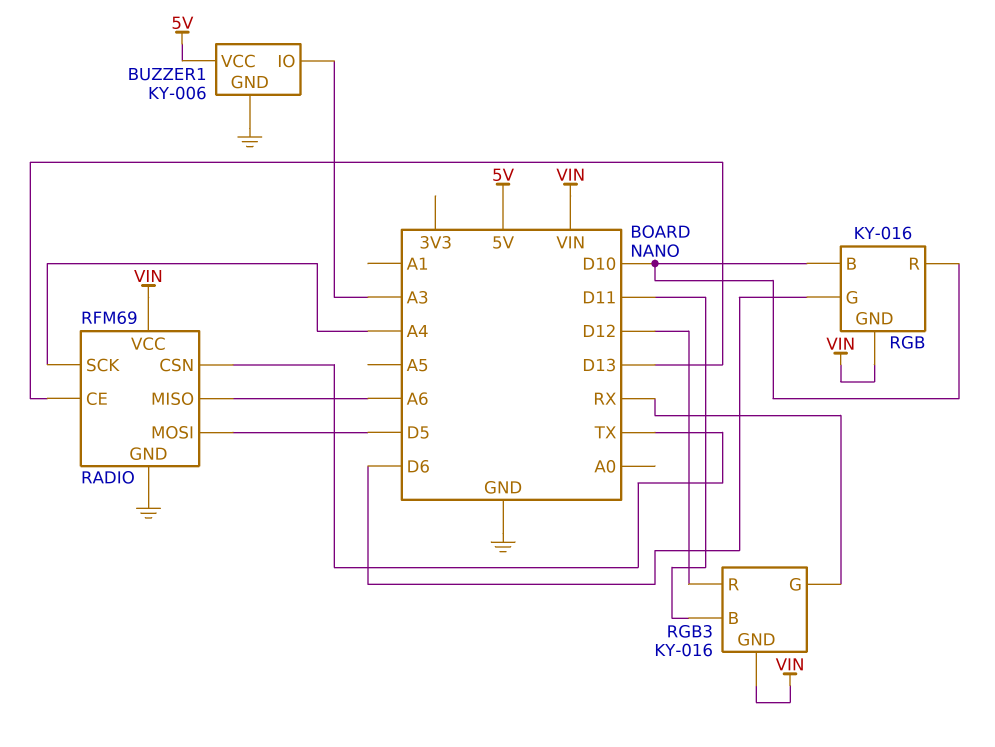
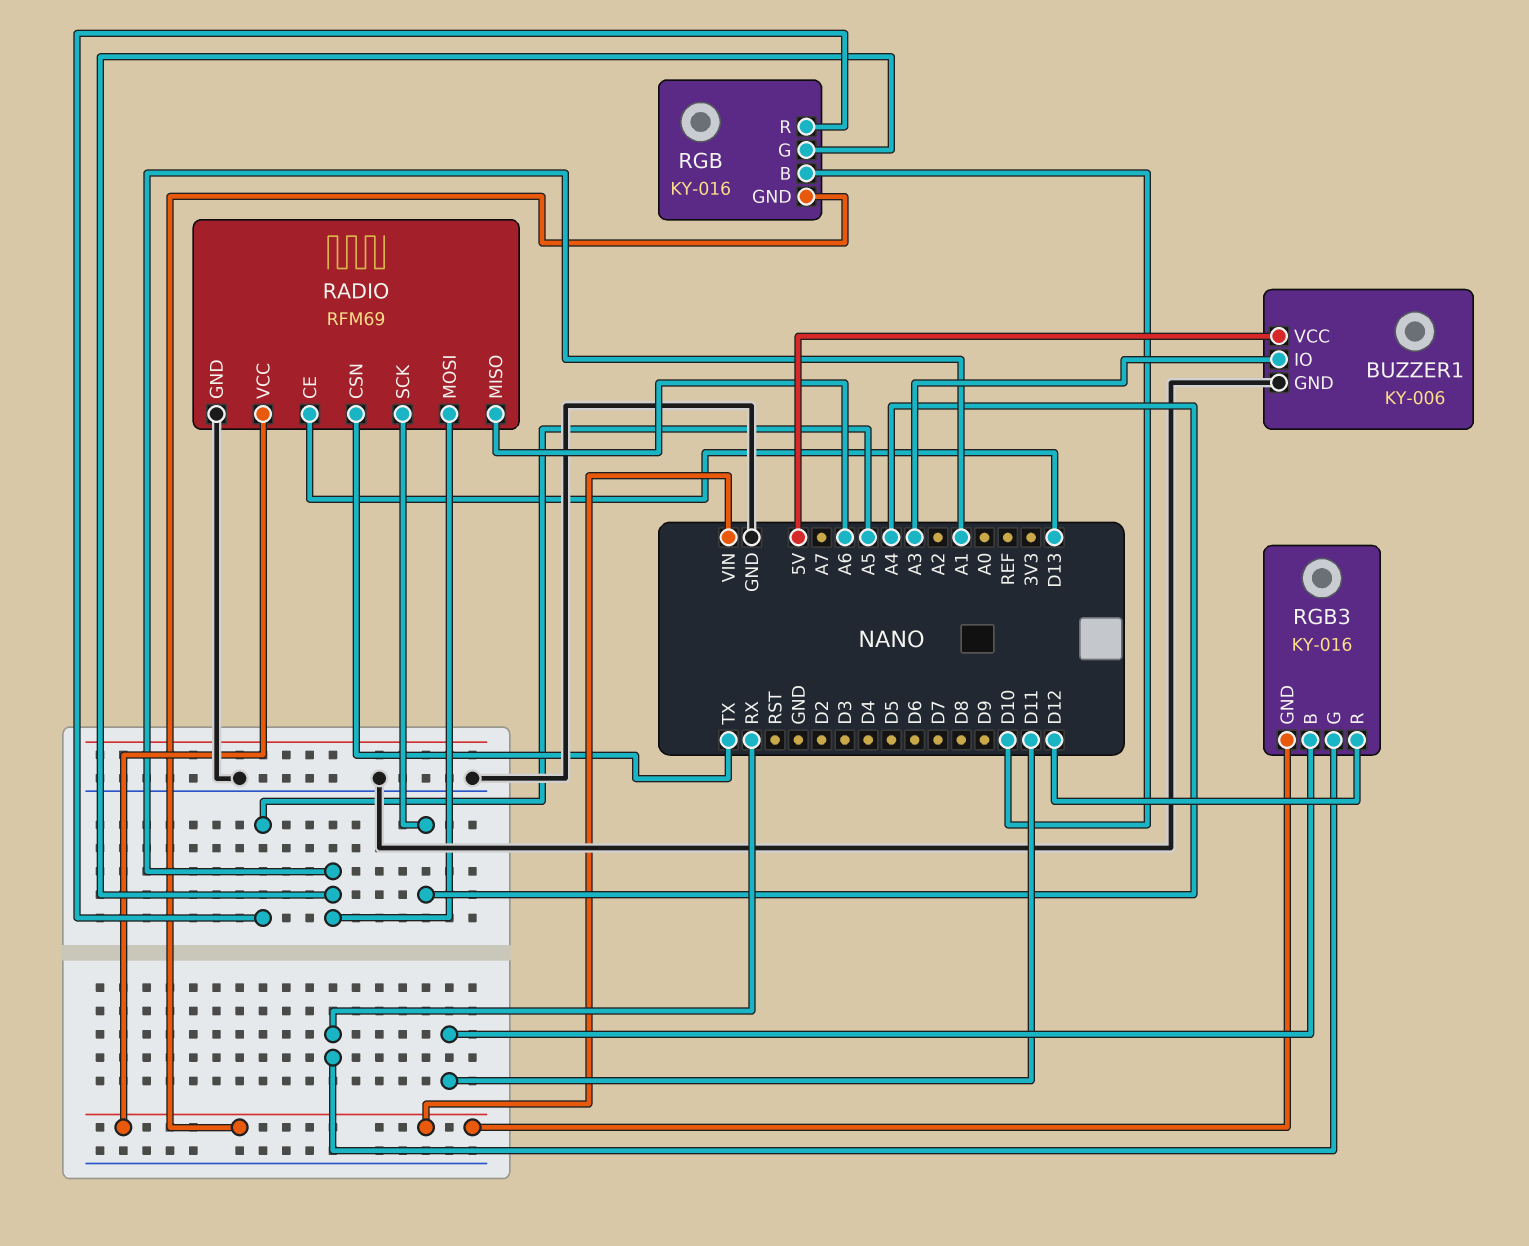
RADIO pin MOSI: D5 -> A1
RGB pin G: D6 -> A1
RGB pin R: D10 -> A5

